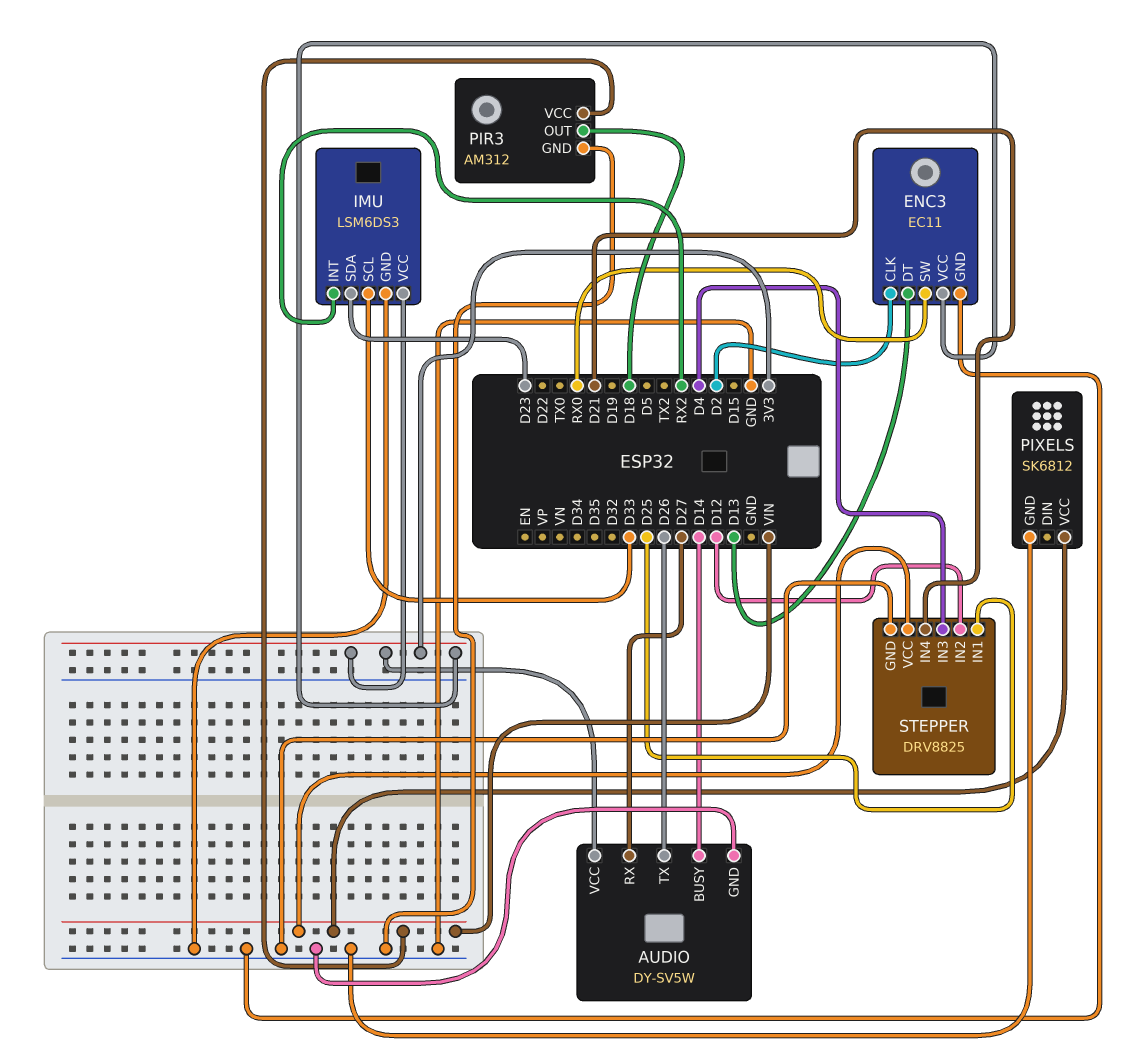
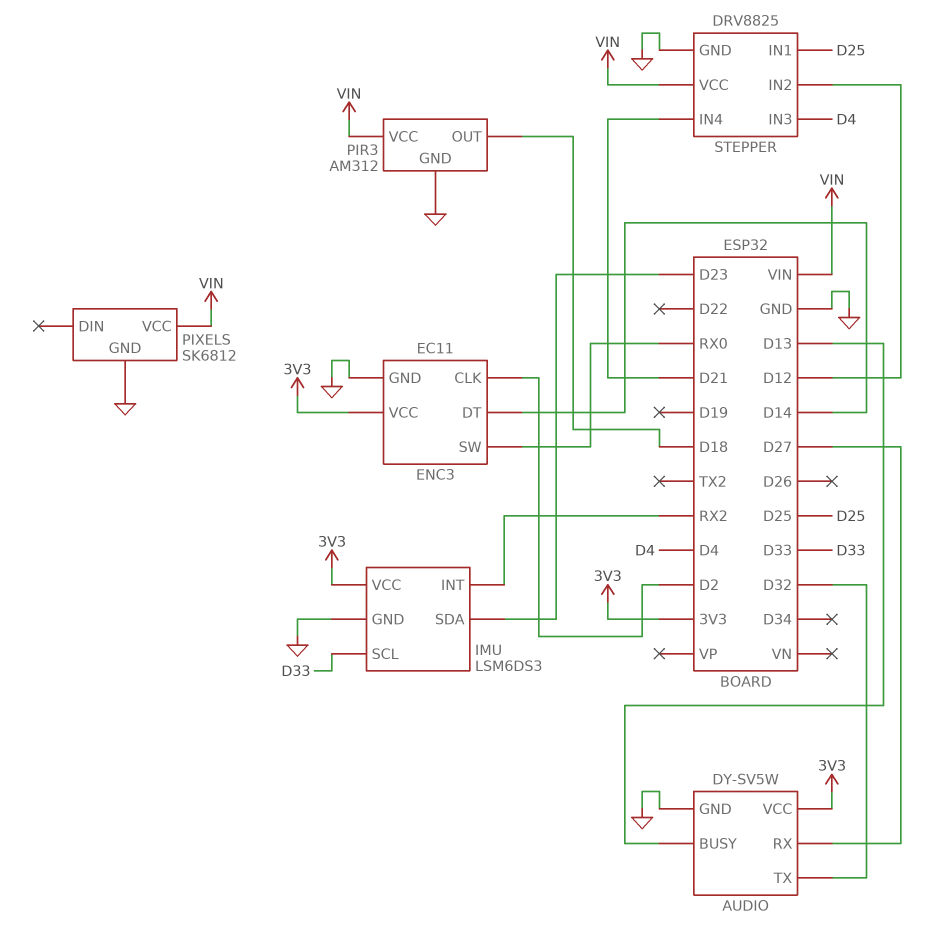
AUDIO pin BUSY: D14 -> D13
AUDIO pin TX: D26 -> D32
ENC3 pin DT: D13 -> D14

